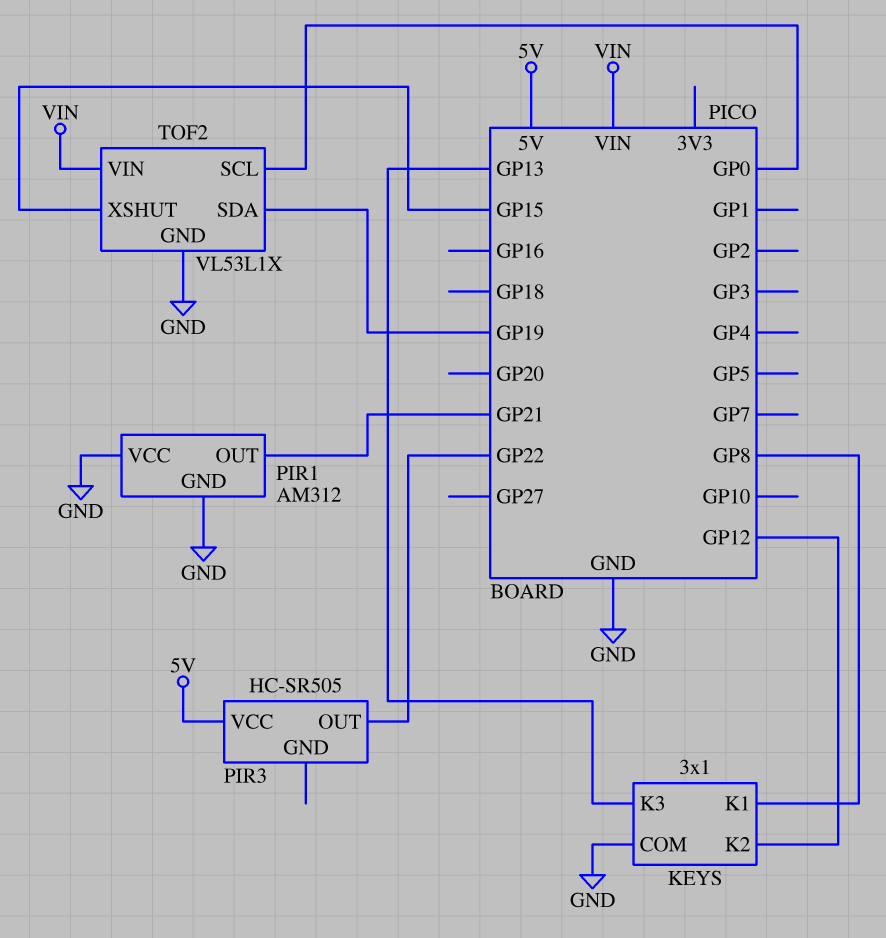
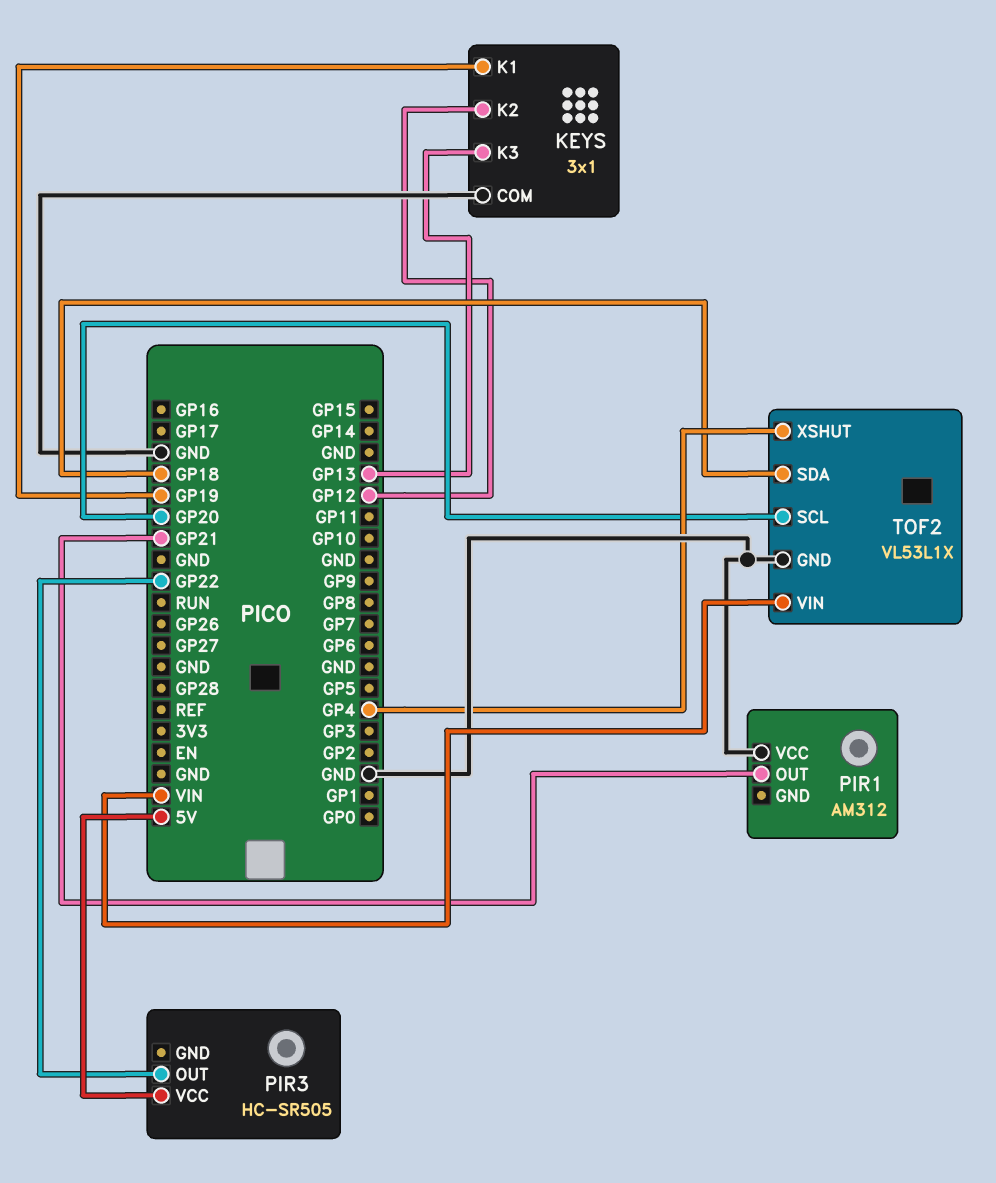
KEYS pin K1: GP8 -> GP19
PIR1 pin GND: GND -> none
TOF2 pin SCL: GP0 -> GP20
TOF2 pin SDA: GP19 -> GP18
TOF2 pin XSHUT: GP15 -> GP4

